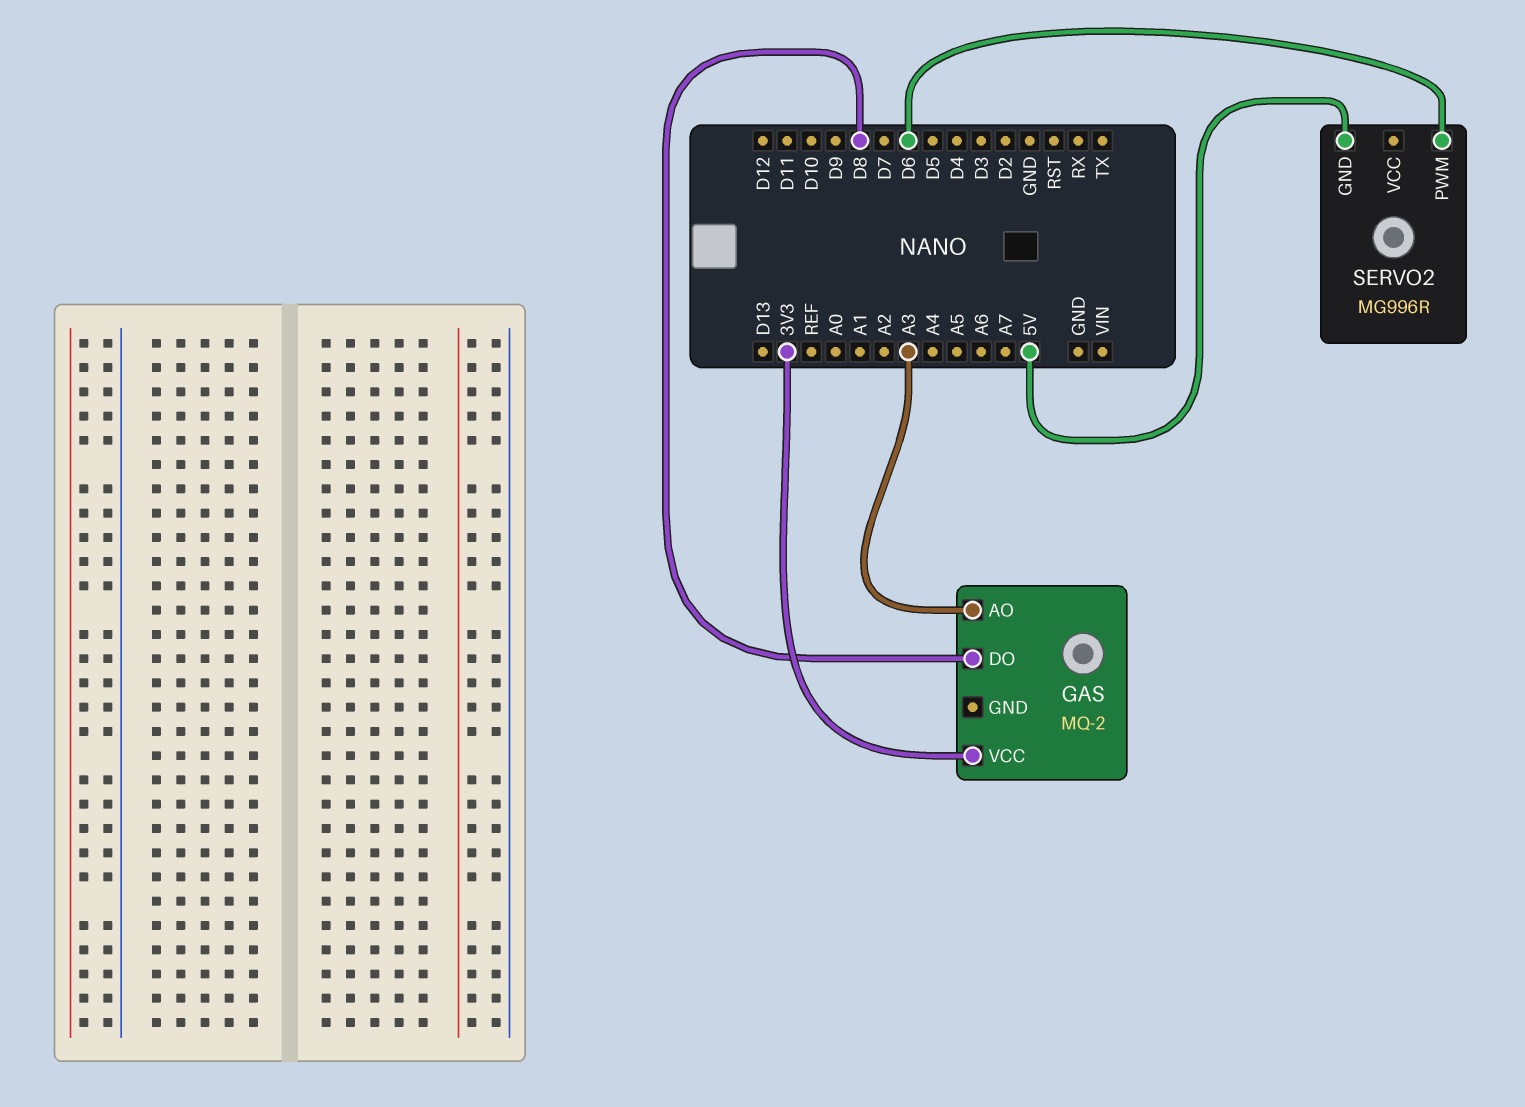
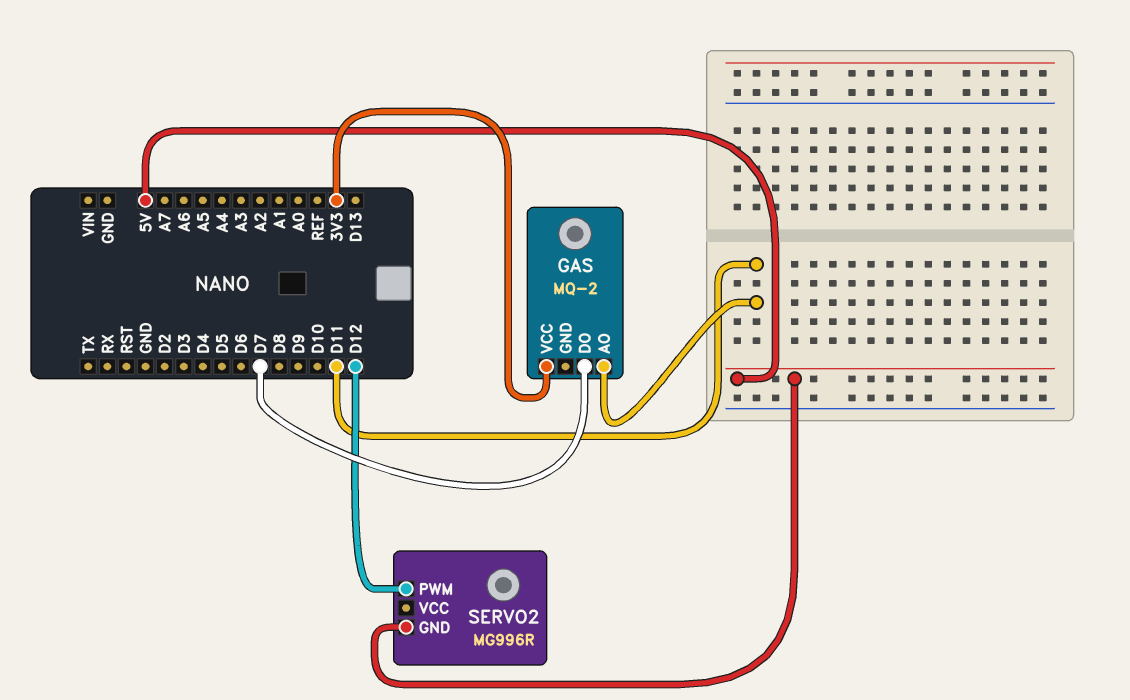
GAS pin AO: A3 -> D11
GAS pin DO: D8 -> D7
SERVO2 pin PWM: D6 -> D12

